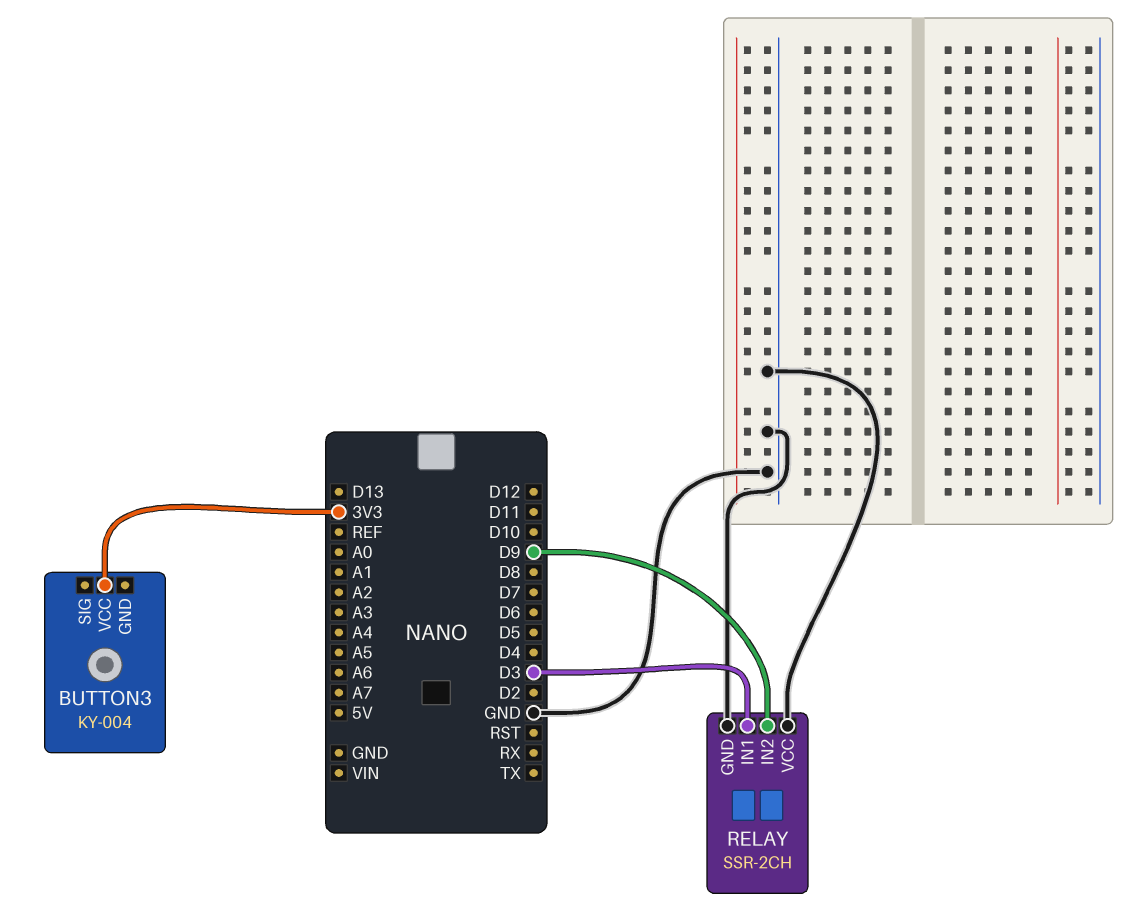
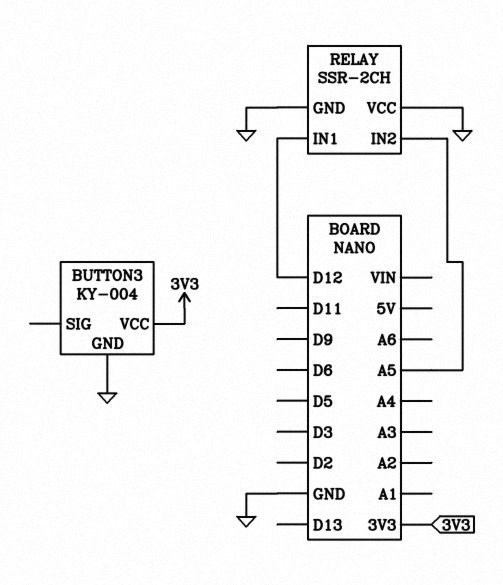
BUTTON3 pin GND: none -> GND
RELAY pin IN1: D3 -> D12
RELAY pin IN2: D9 -> A5

